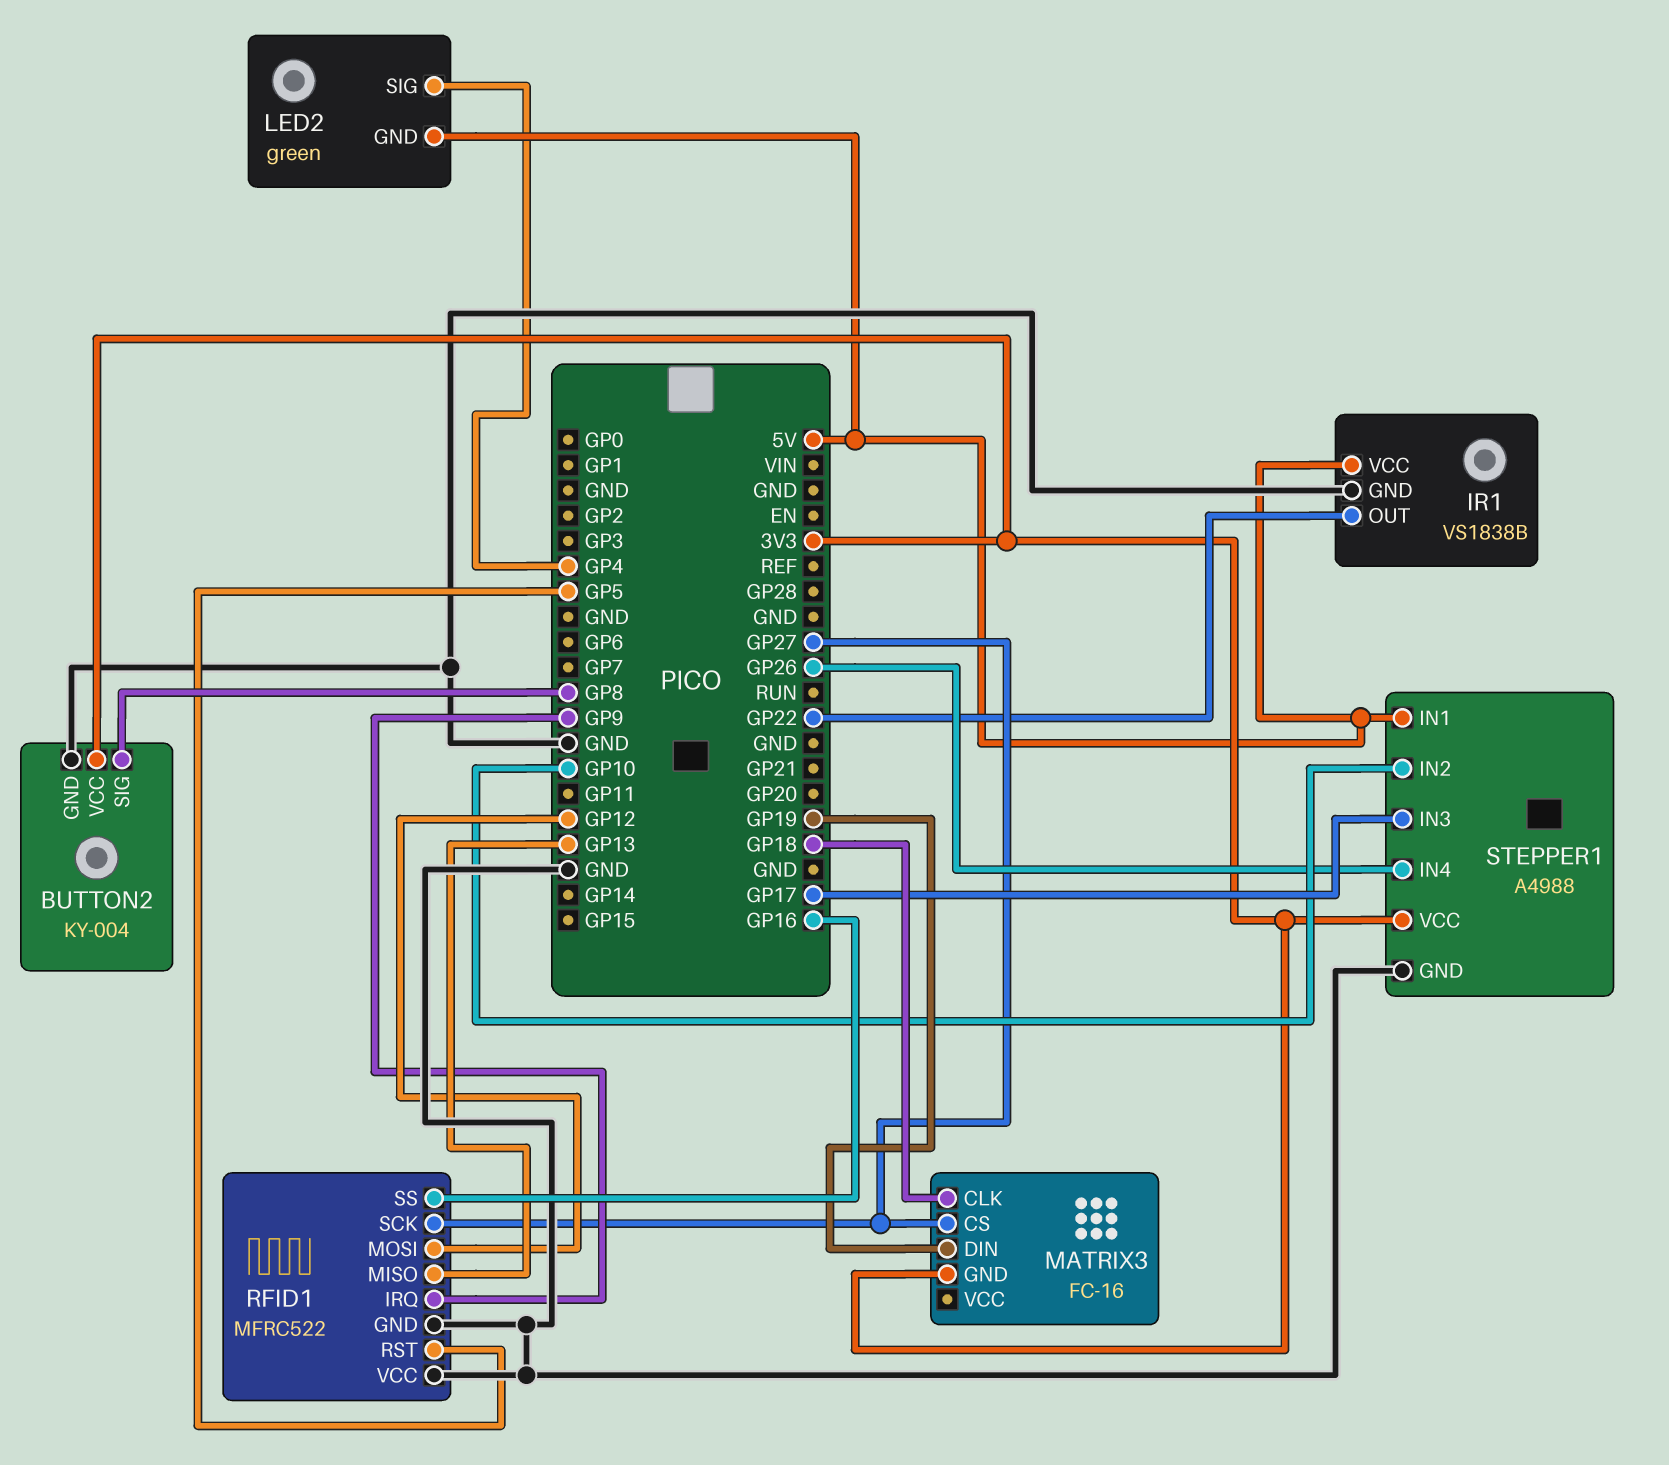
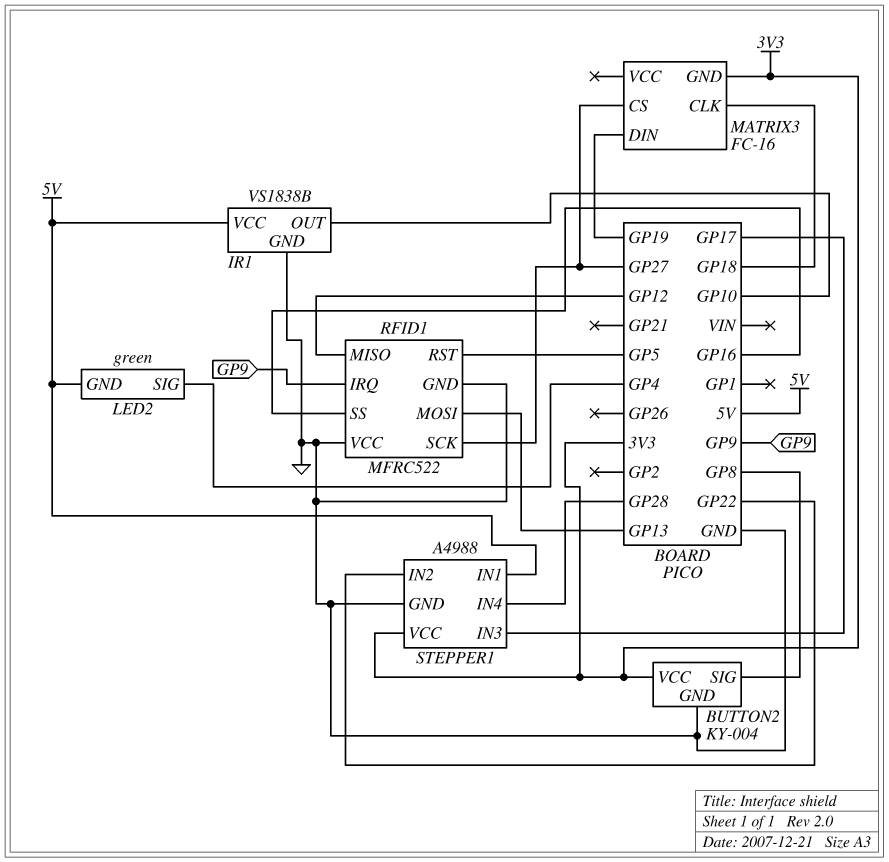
IR1 pin OUT: GP22 -> GP10
RFID1 pin MISO: GP13 -> GP12
RFID1 pin MOSI: GP12 -> GP13
STEPPER1 pin IN2: GP10 -> GP22
STEPPER1 pin IN4: GP26 -> GP28

